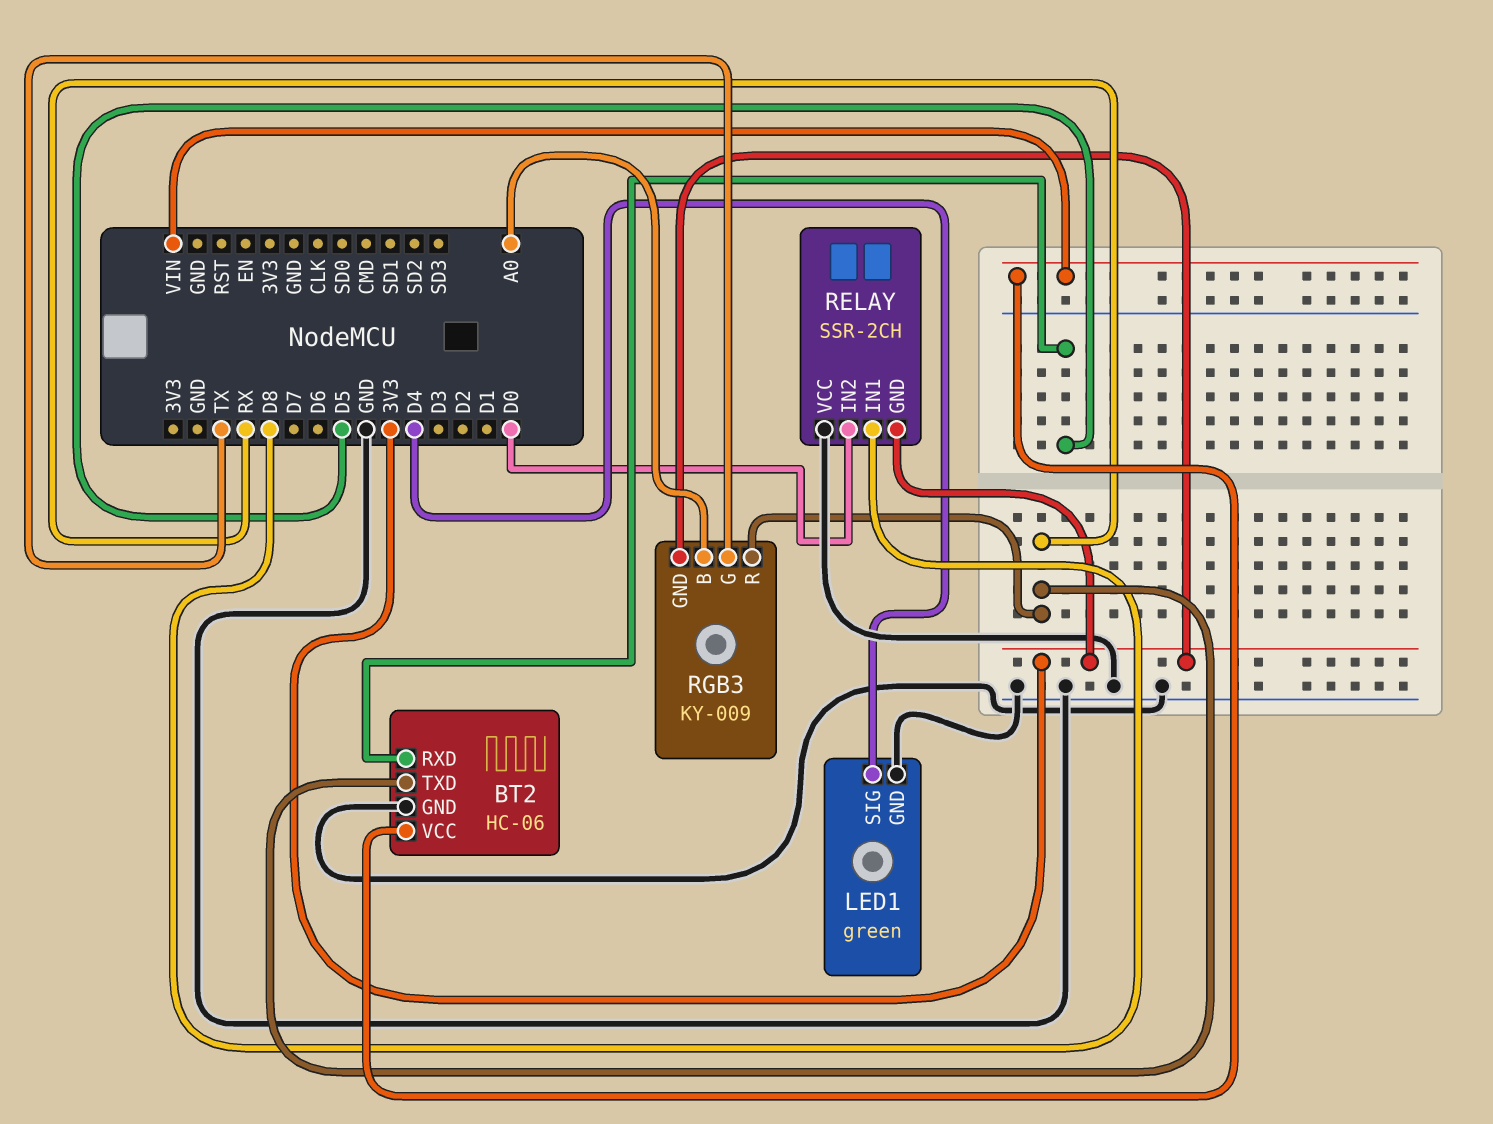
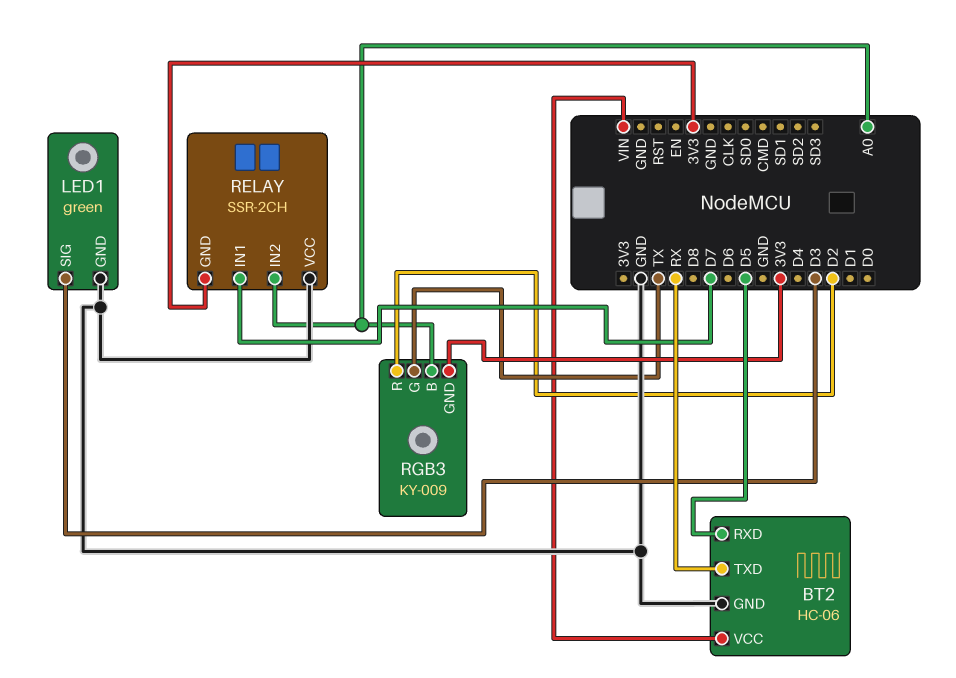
LED1 pin SIG: D4 -> D3
RELAY pin IN1: D8 -> D7
RELAY pin IN2: D0 -> A0
RGB3 pin R: RX -> D2

